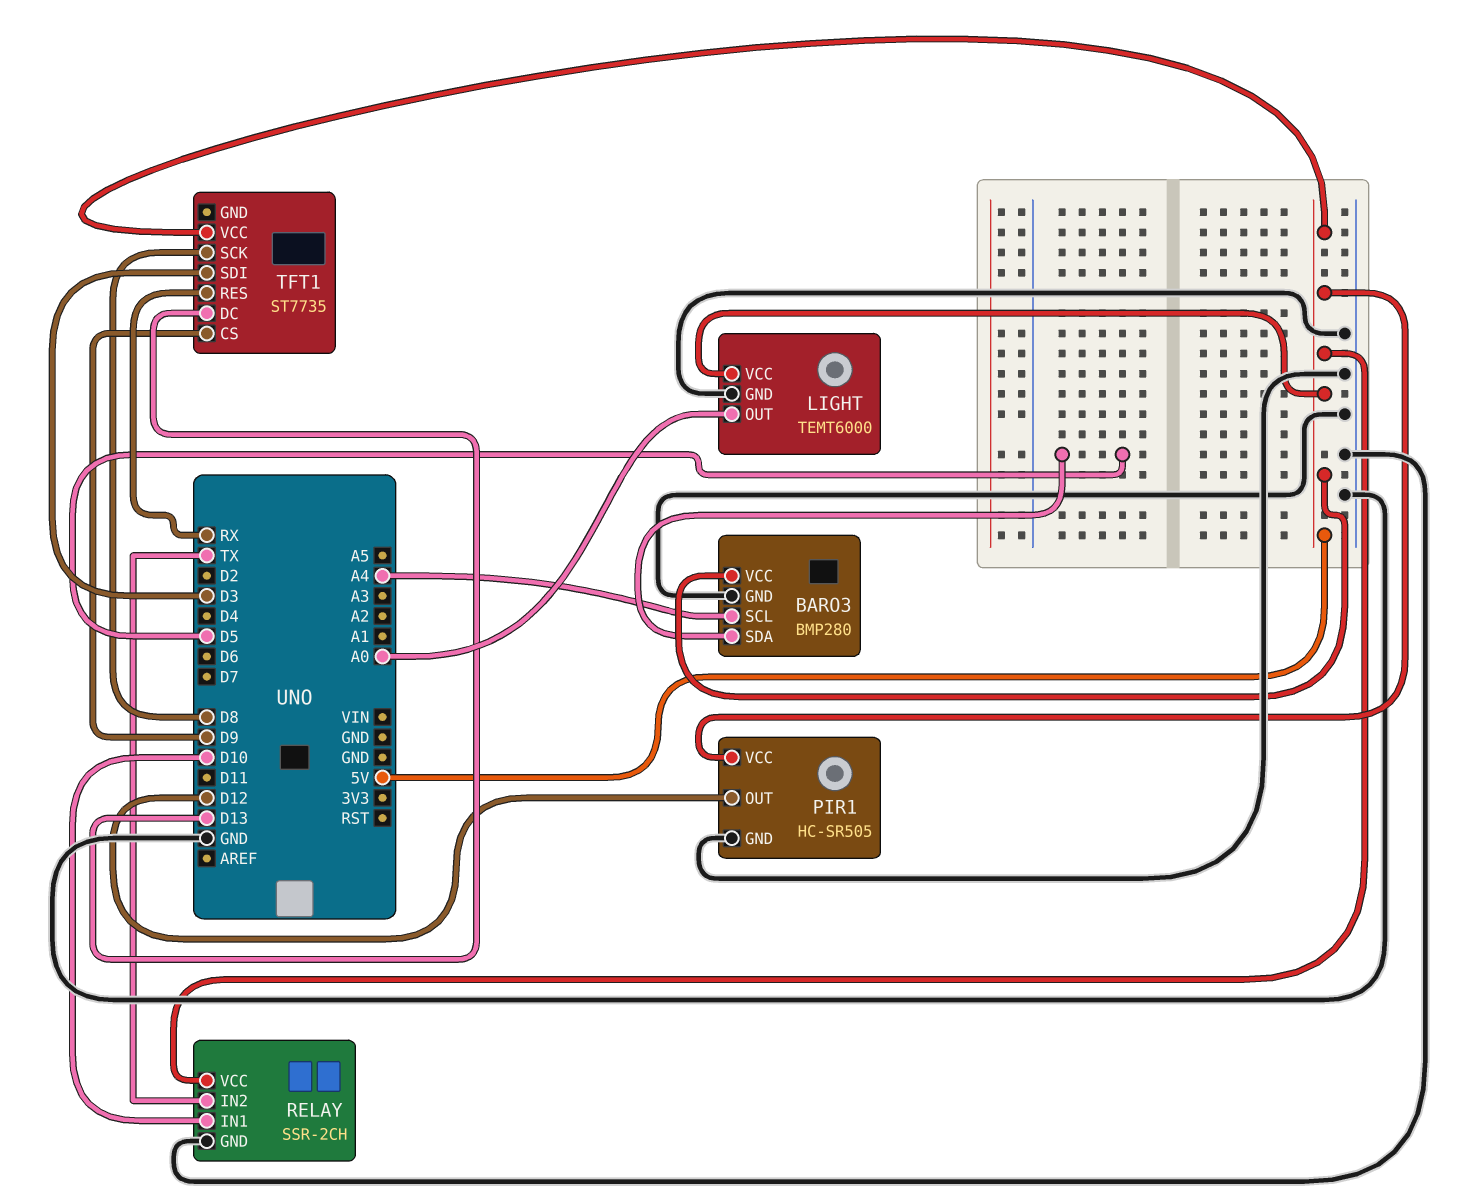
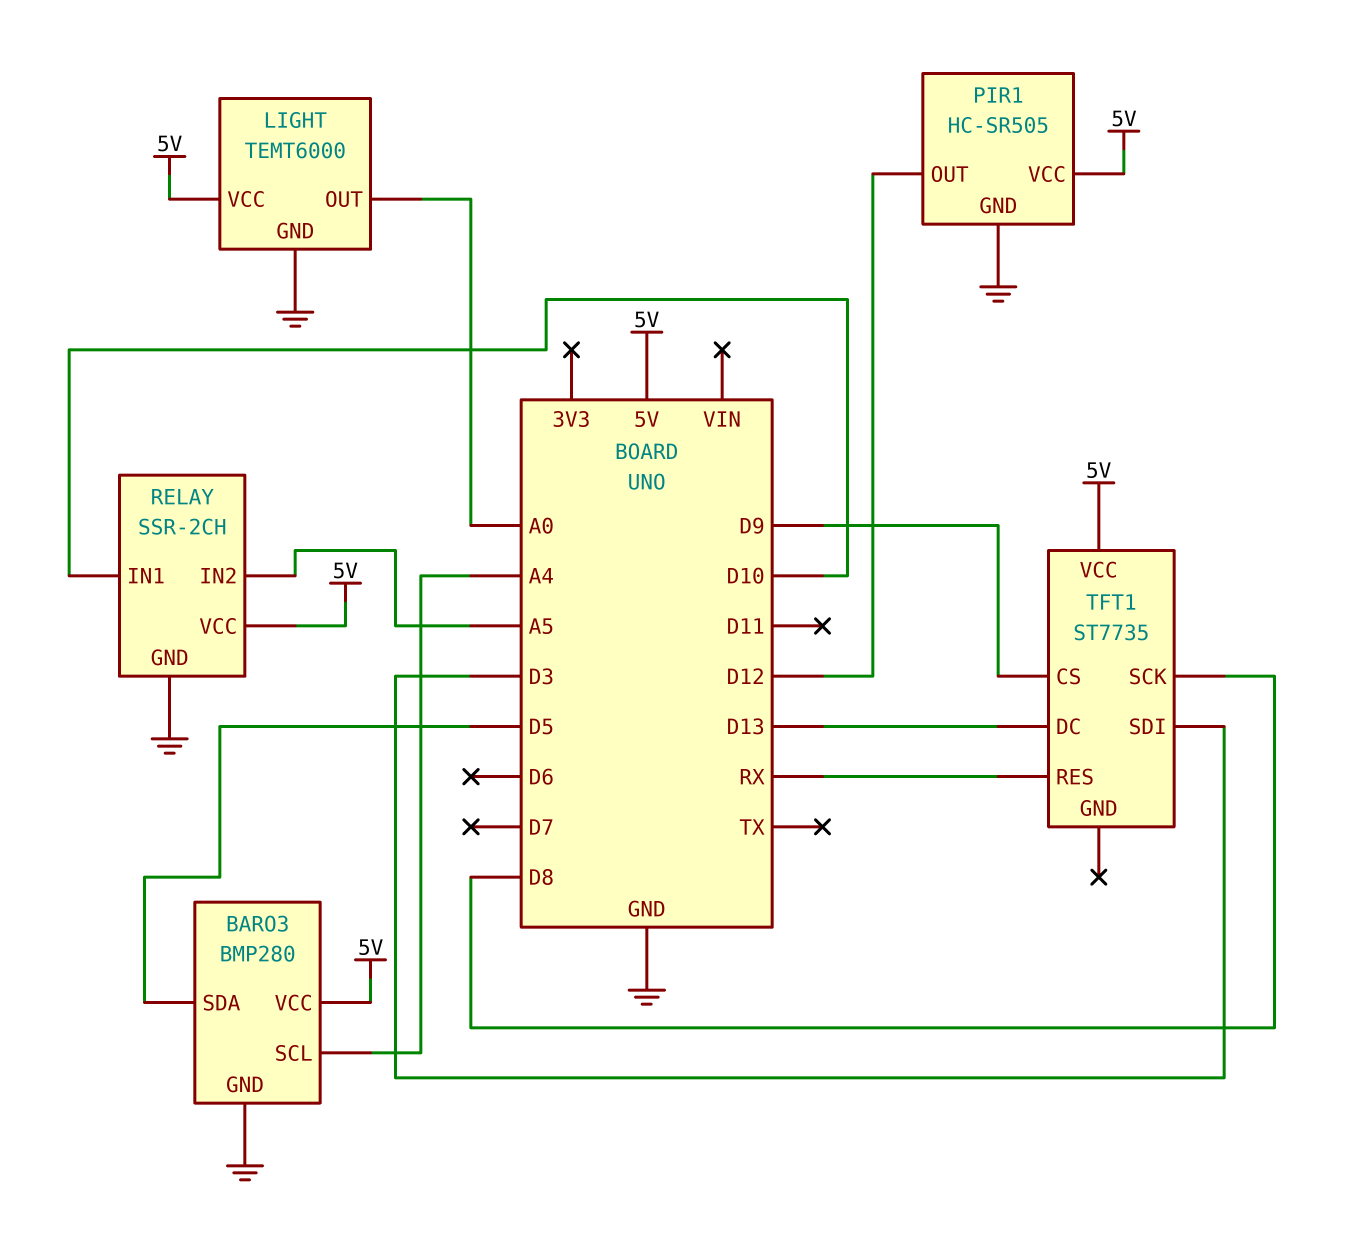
RELAY pin IN2: TX -> A5

